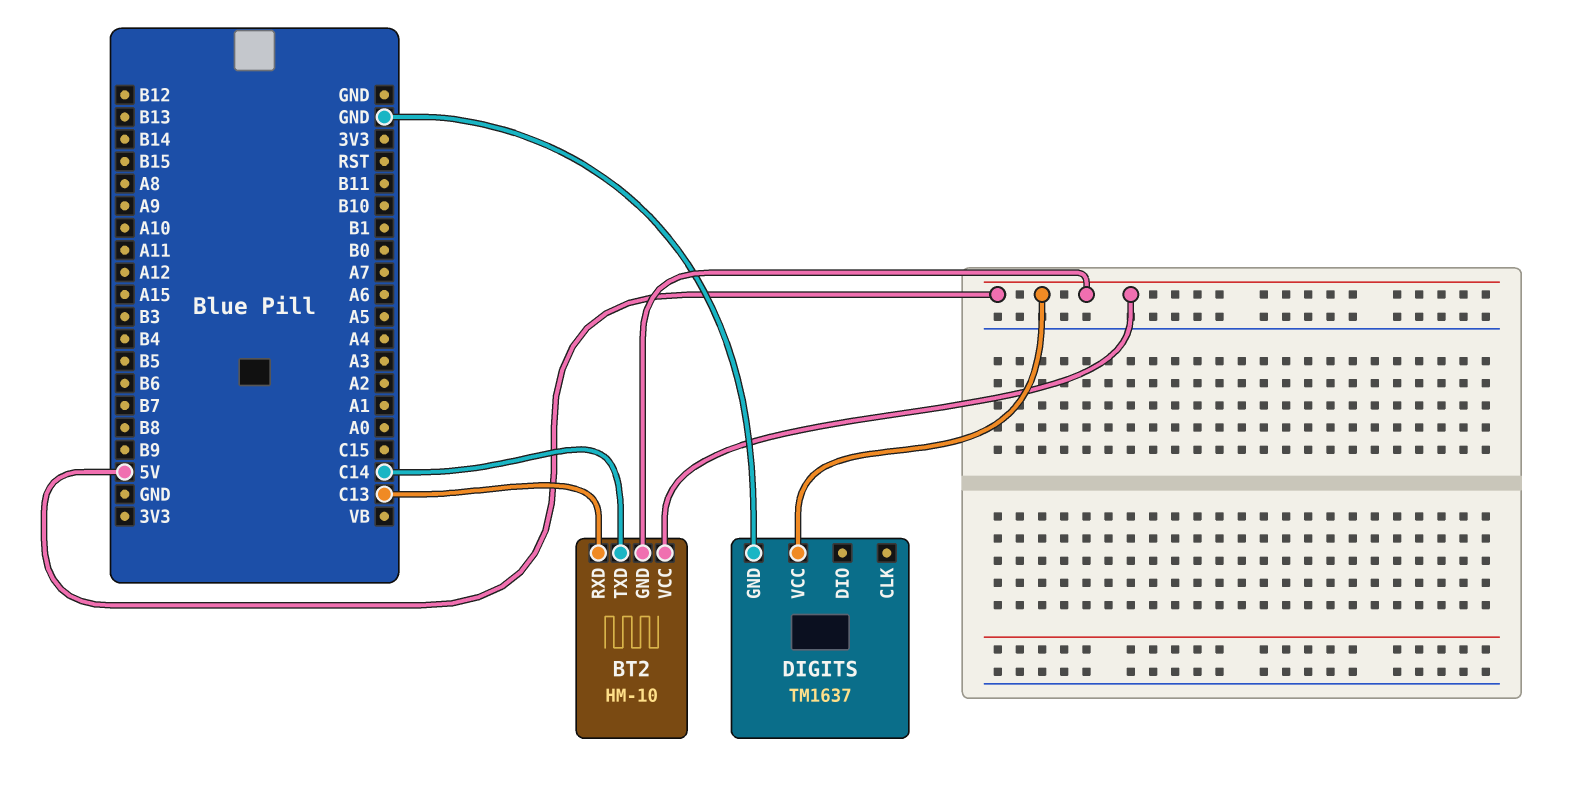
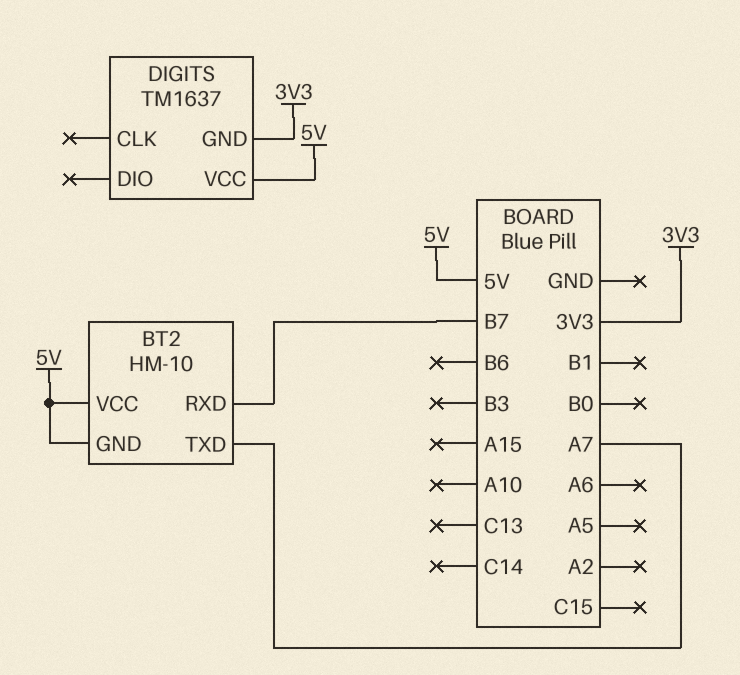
BT2 pin RXD: C13 -> B7
BT2 pin TXD: C14 -> A7
DIGITS pin GND: GND -> 3V3

